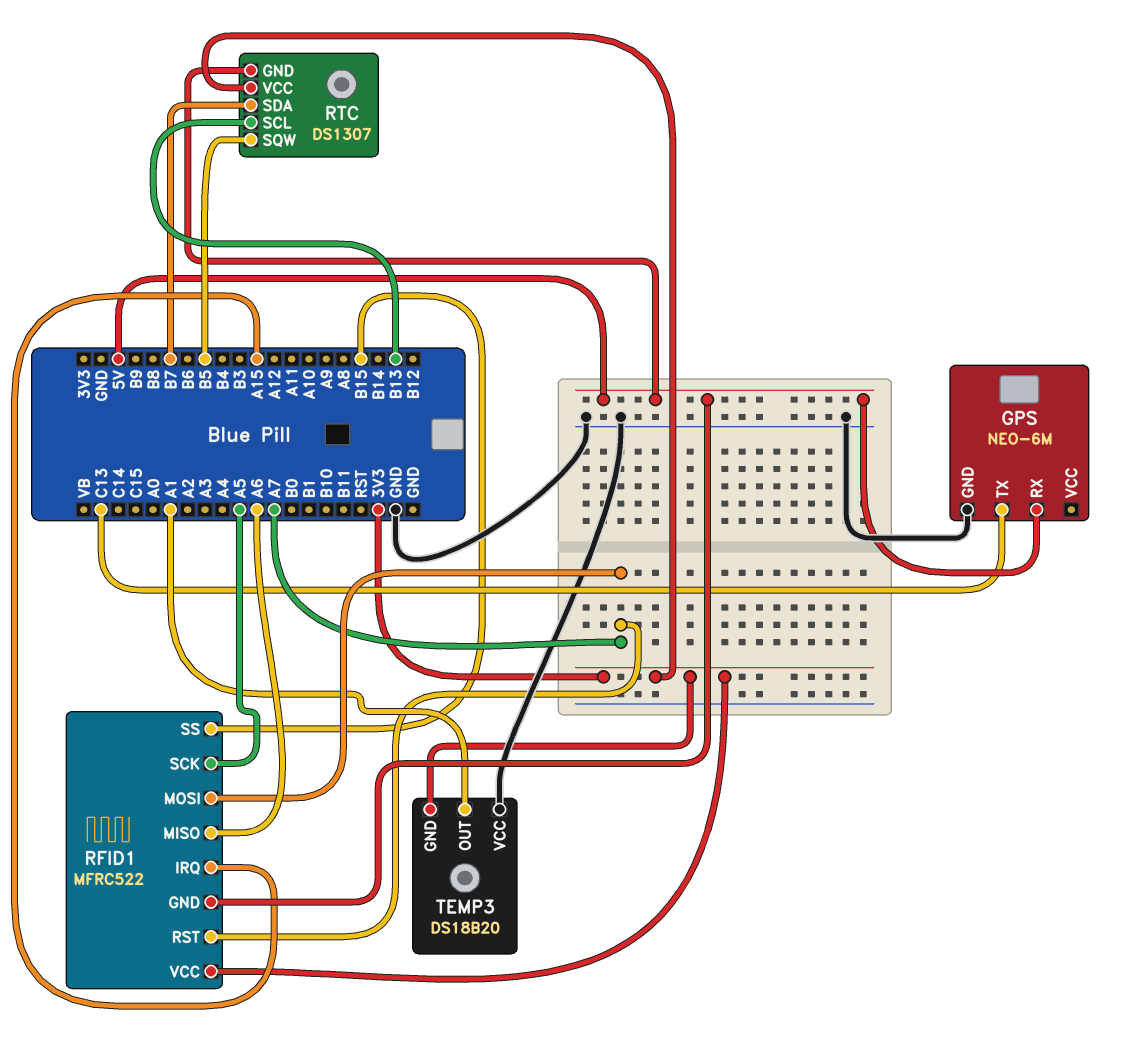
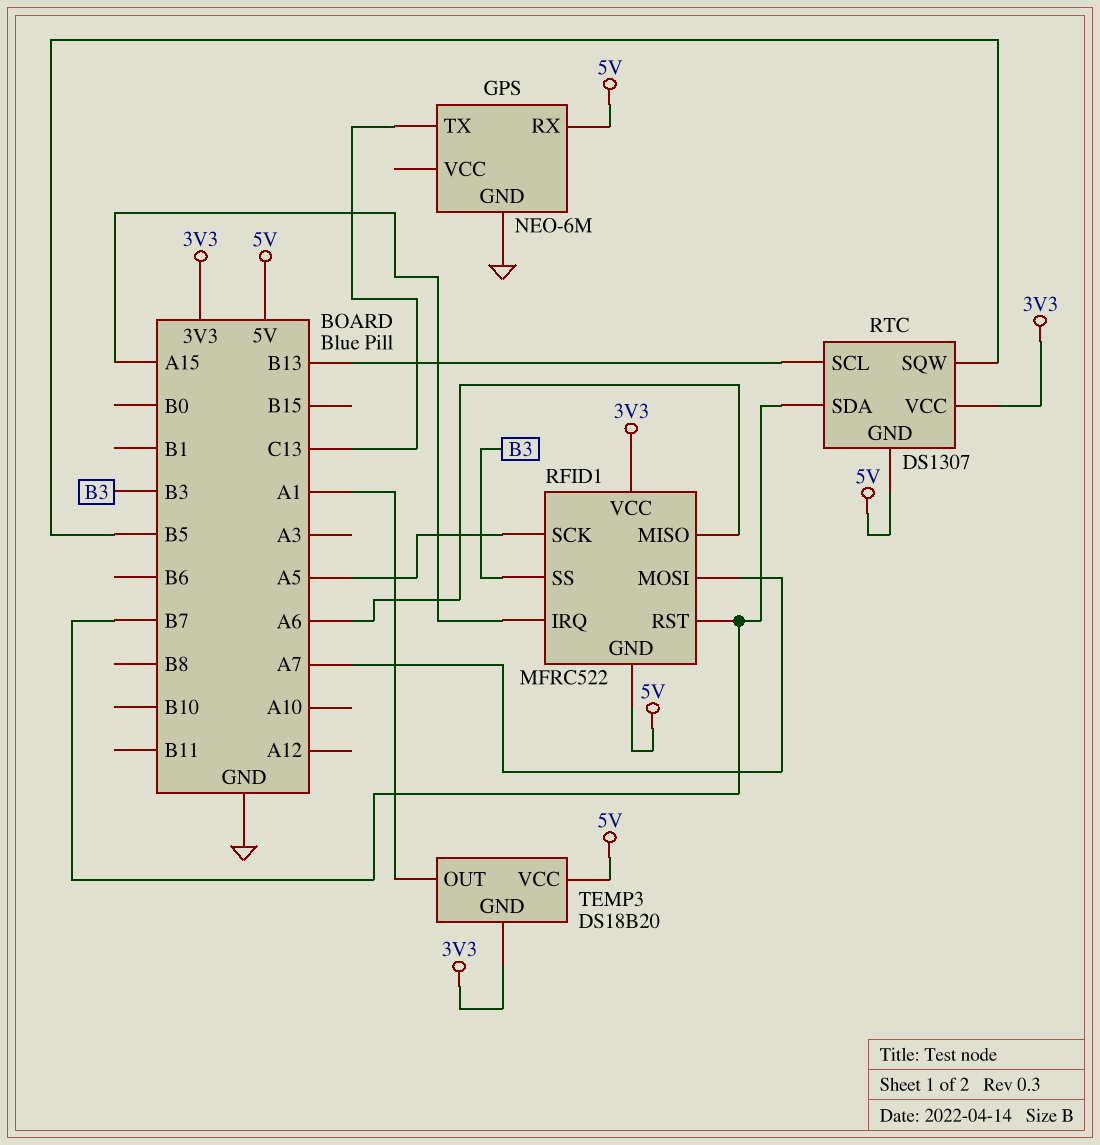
RFID1 pin RST: A7 -> B7
RFID1 pin SS: B15 -> B3
TEMP3 pin VCC: GND -> 5V

